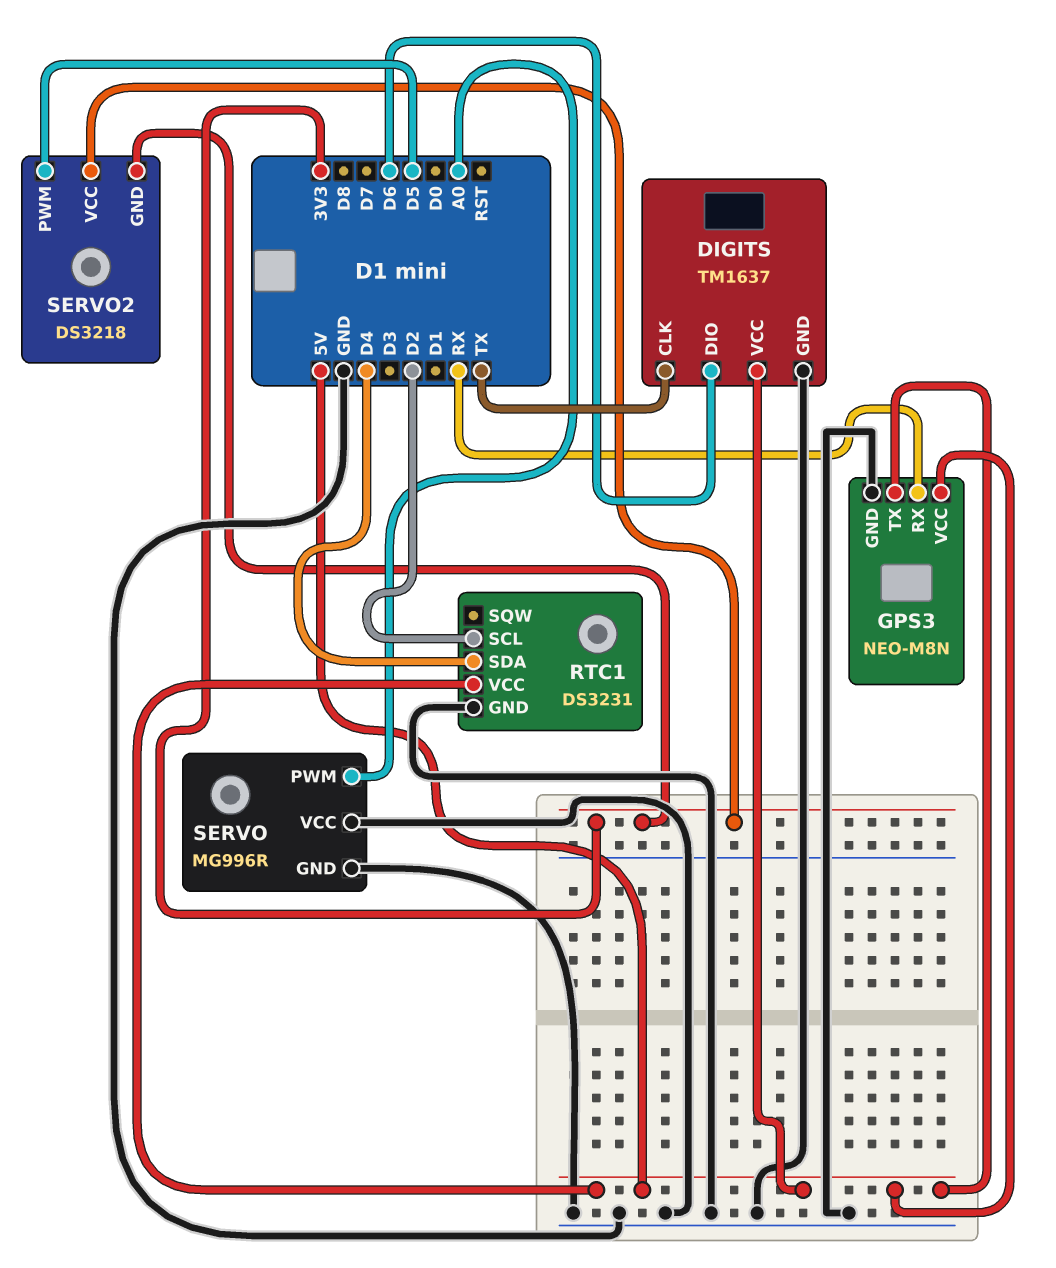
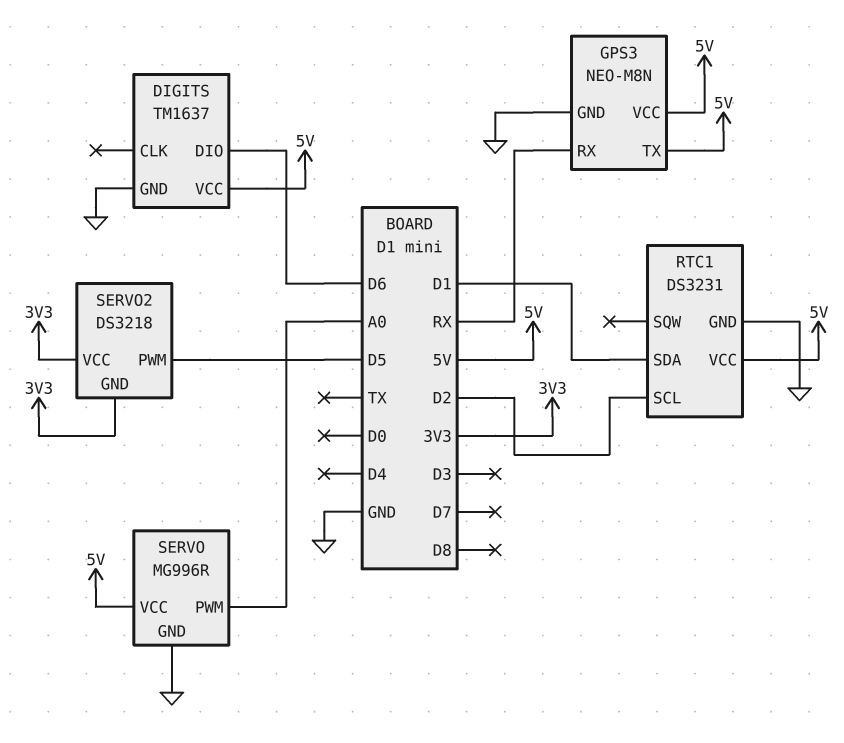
DIGITS pin CLK: TX -> none
RTC1 pin SDA: D4 -> D1
SERVO pin VCC: GND -> 5V

